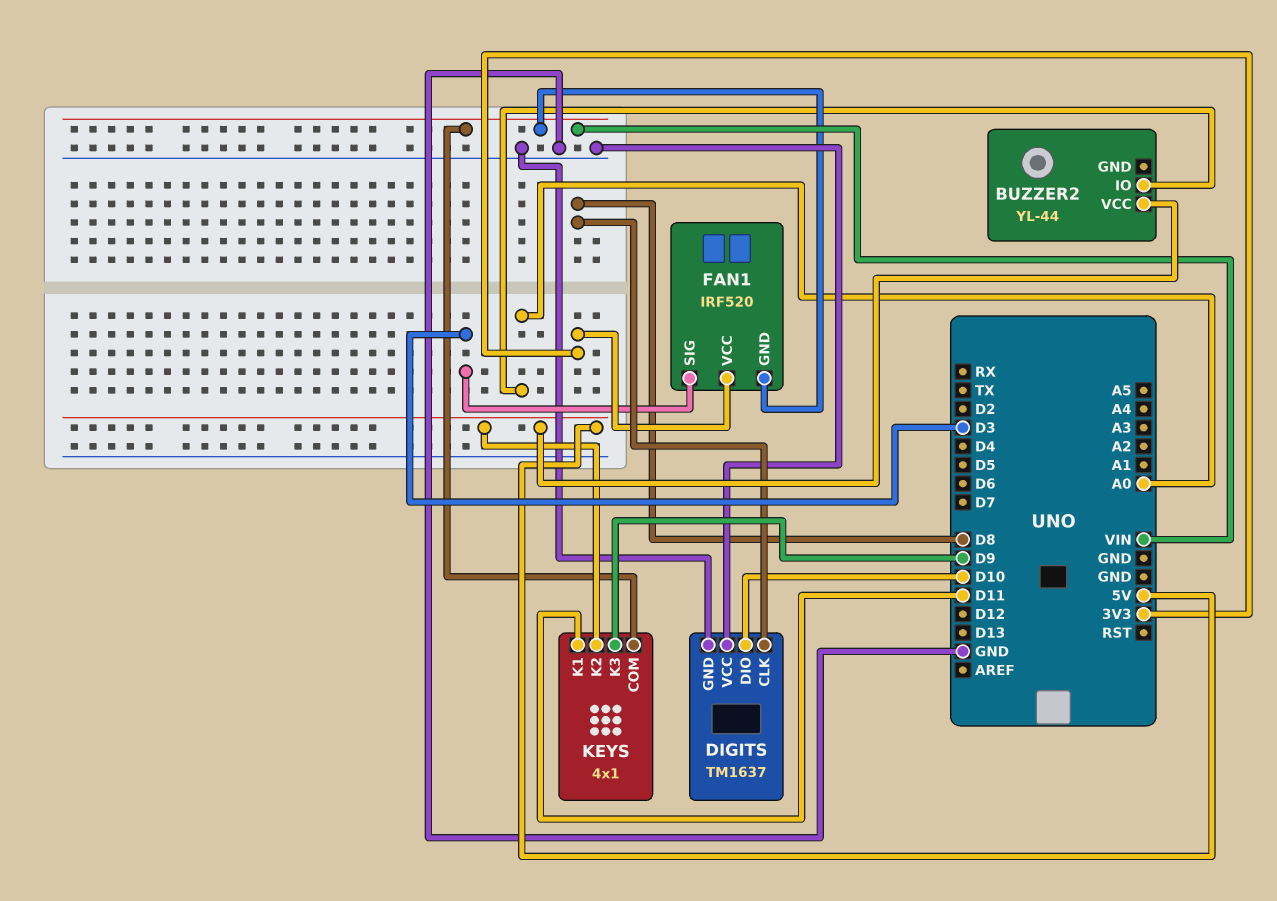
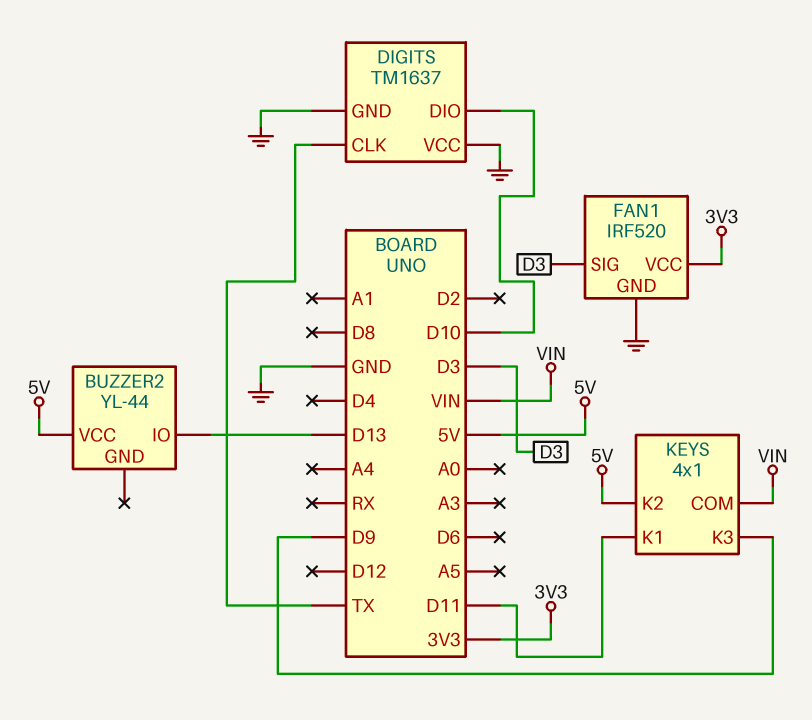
BUZZER2 pin IO: A0 -> D13
DIGITS pin CLK: D8 -> TX
FAN1 pin GND: VIN -> GND

